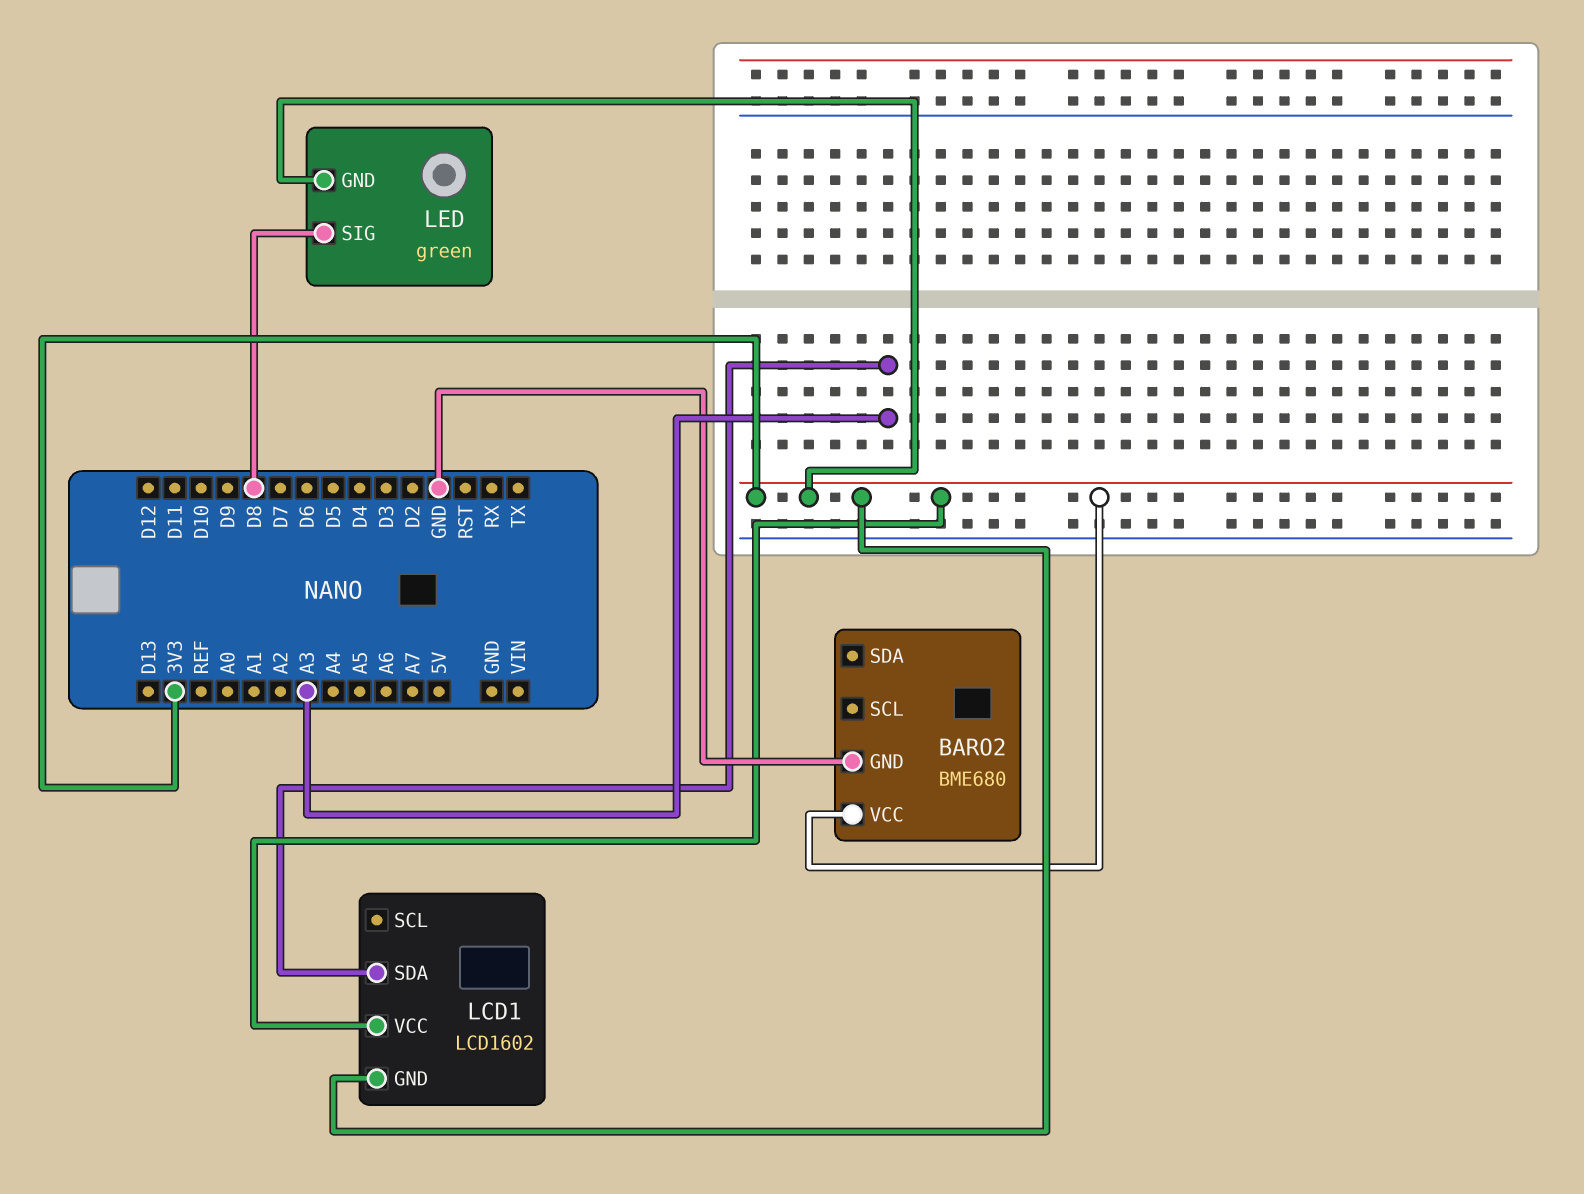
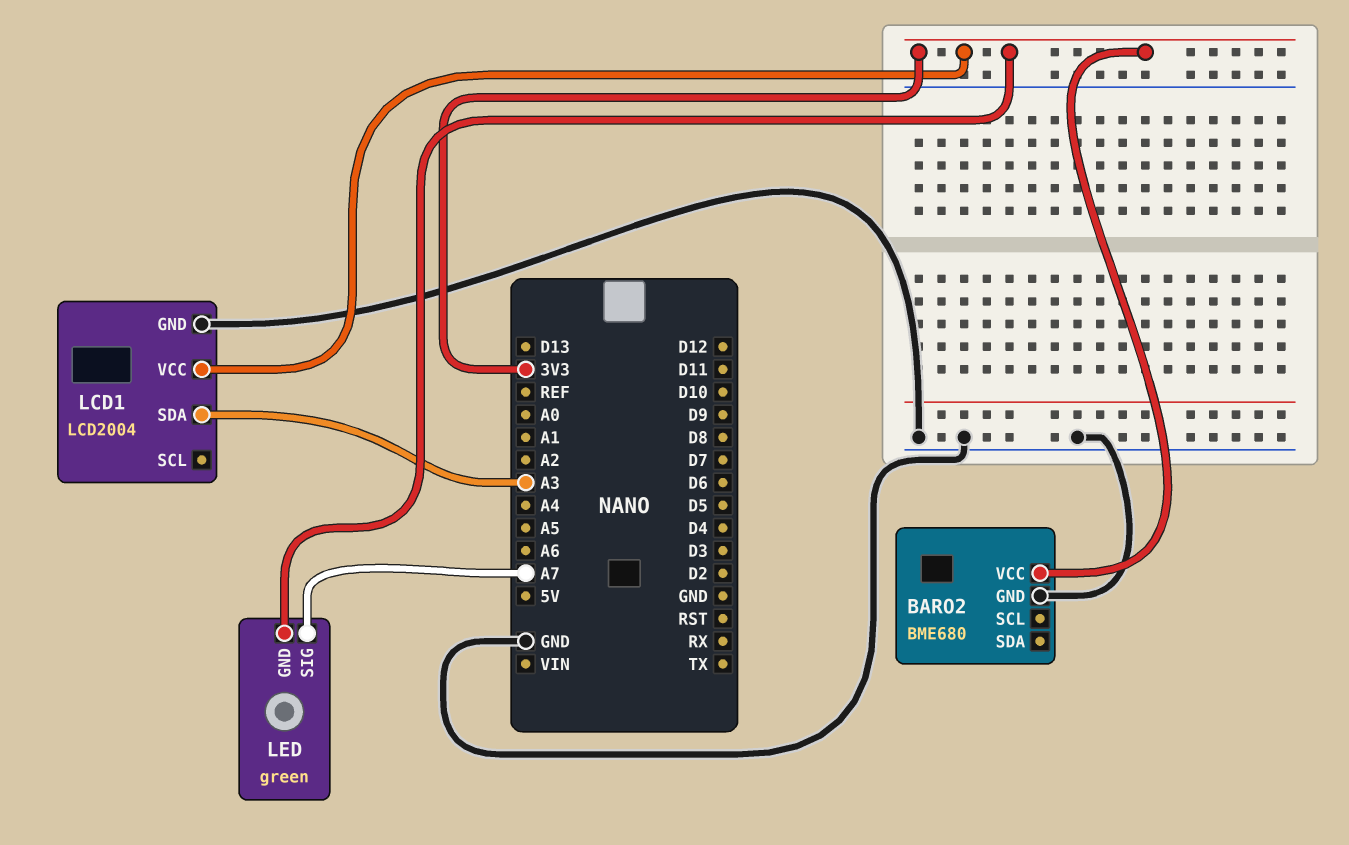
LCD1: LCD1602 -> LCD2004
LCD1 pin GND: 3V3 -> GND
LED pin SIG: D8 -> A7

